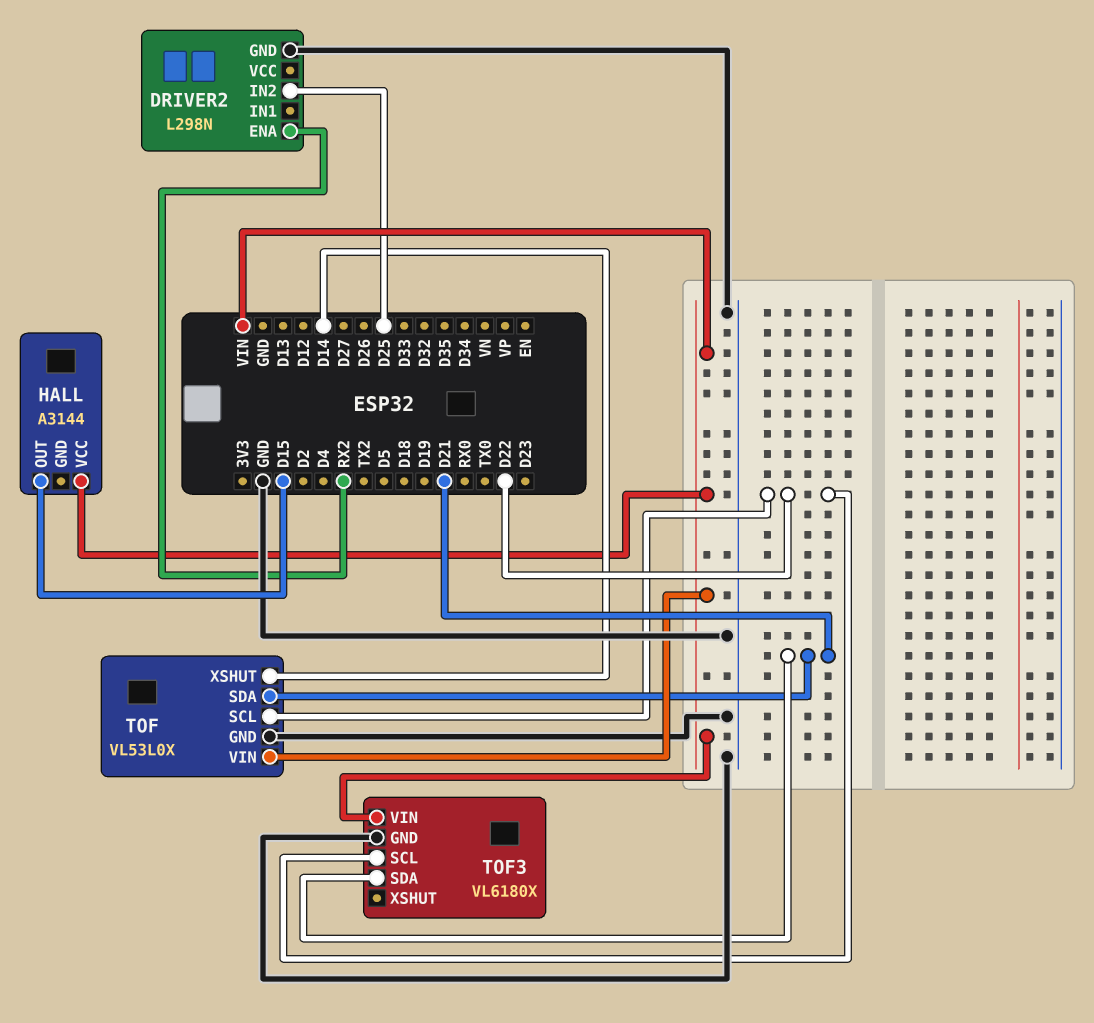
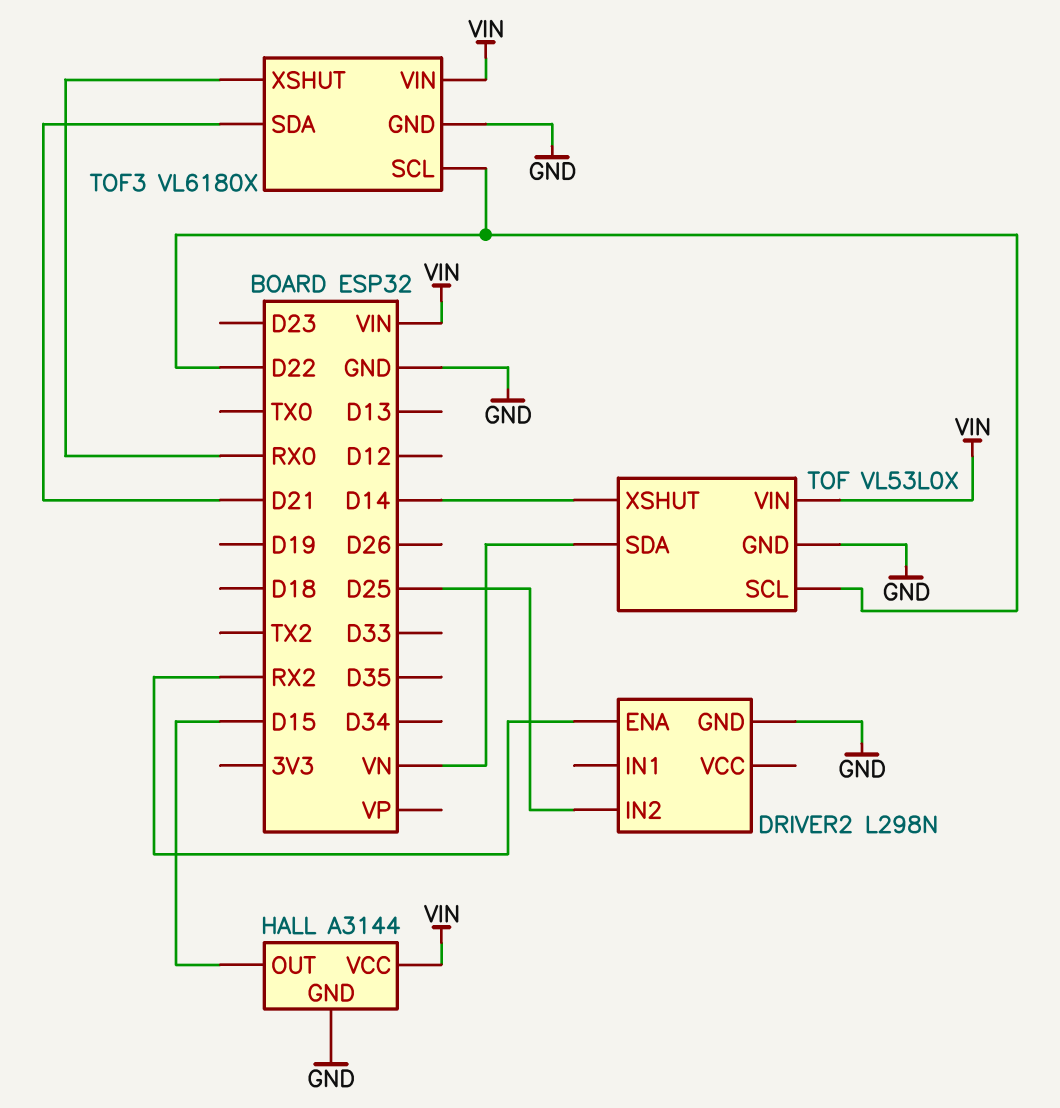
HALL pin GND: none -> GND
TOF pin SDA: D21 -> VN
TOF3 pin XSHUT: none -> RX0

